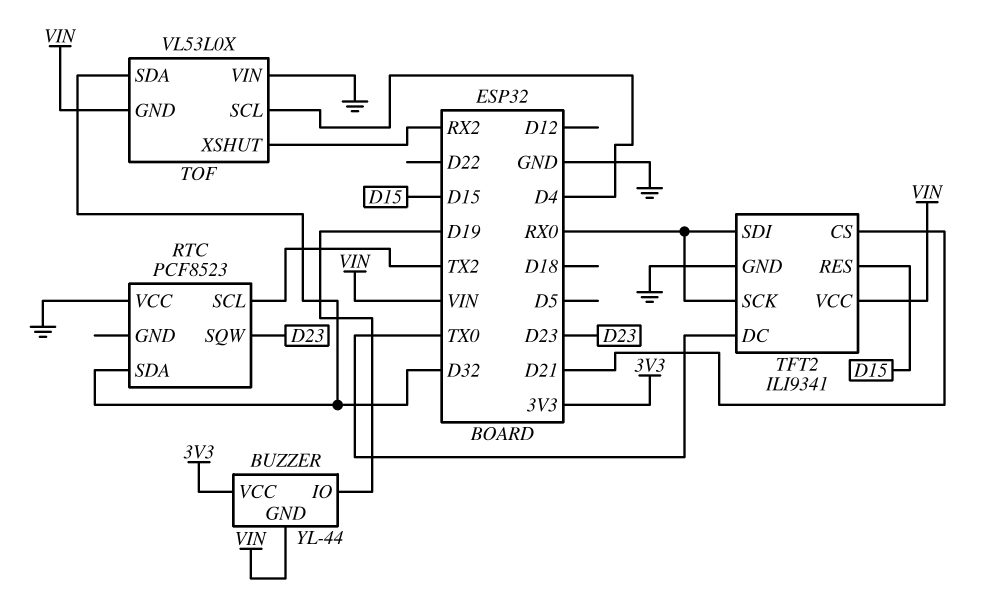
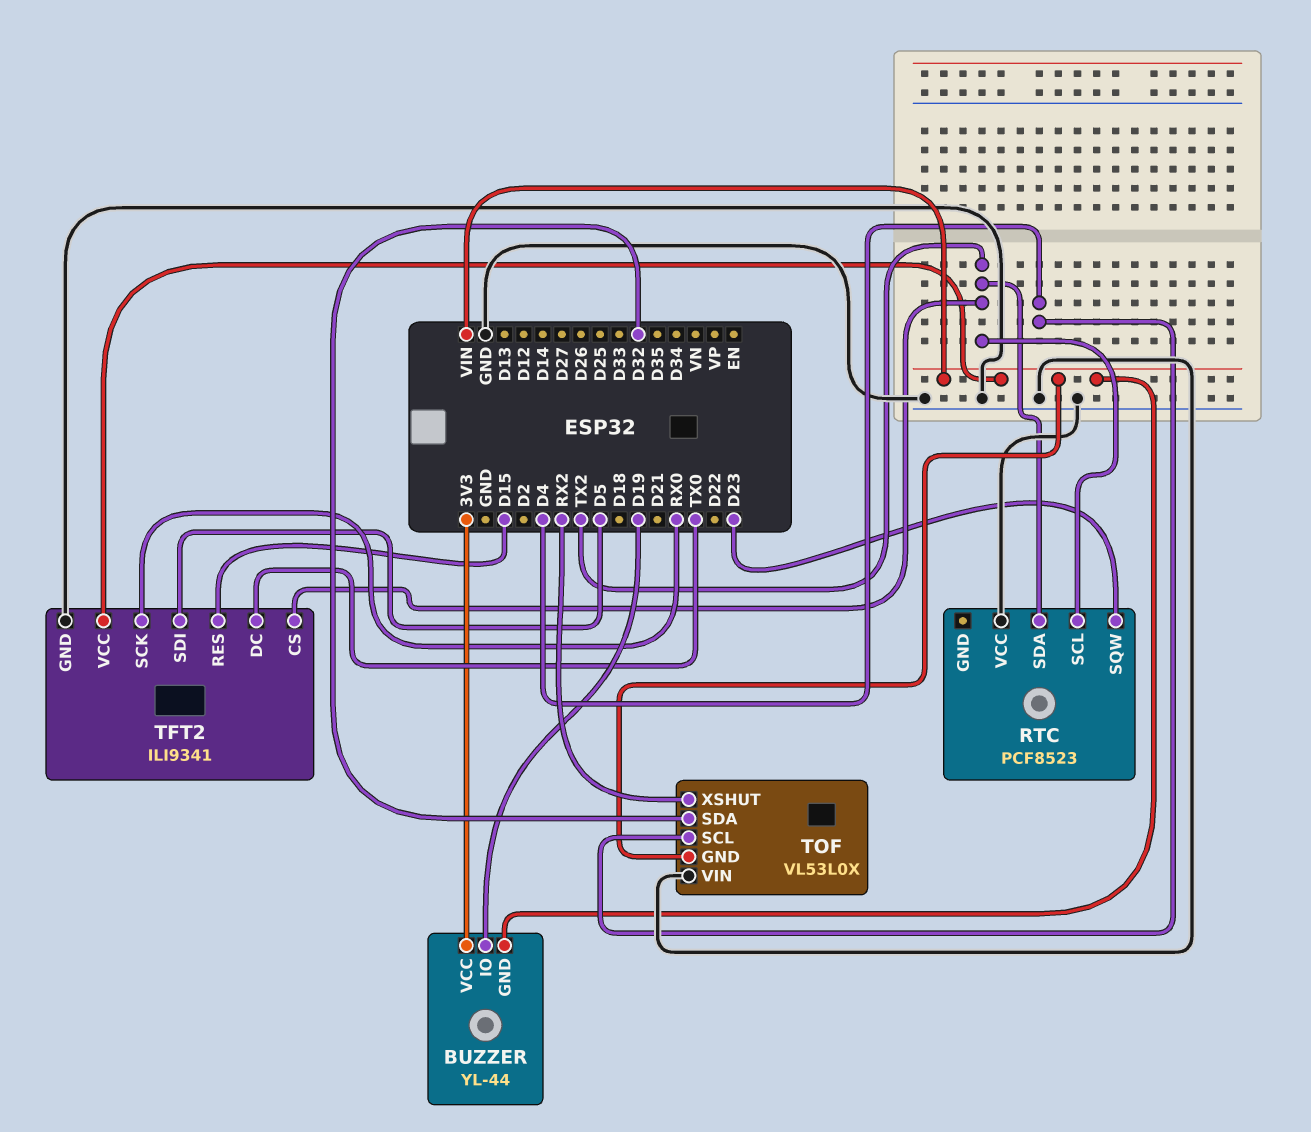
RTC pin SDA: D32 -> TX2
TFT2 pin CS: D21 -> TX2
TFT2 pin SDI: RX0 -> D5

